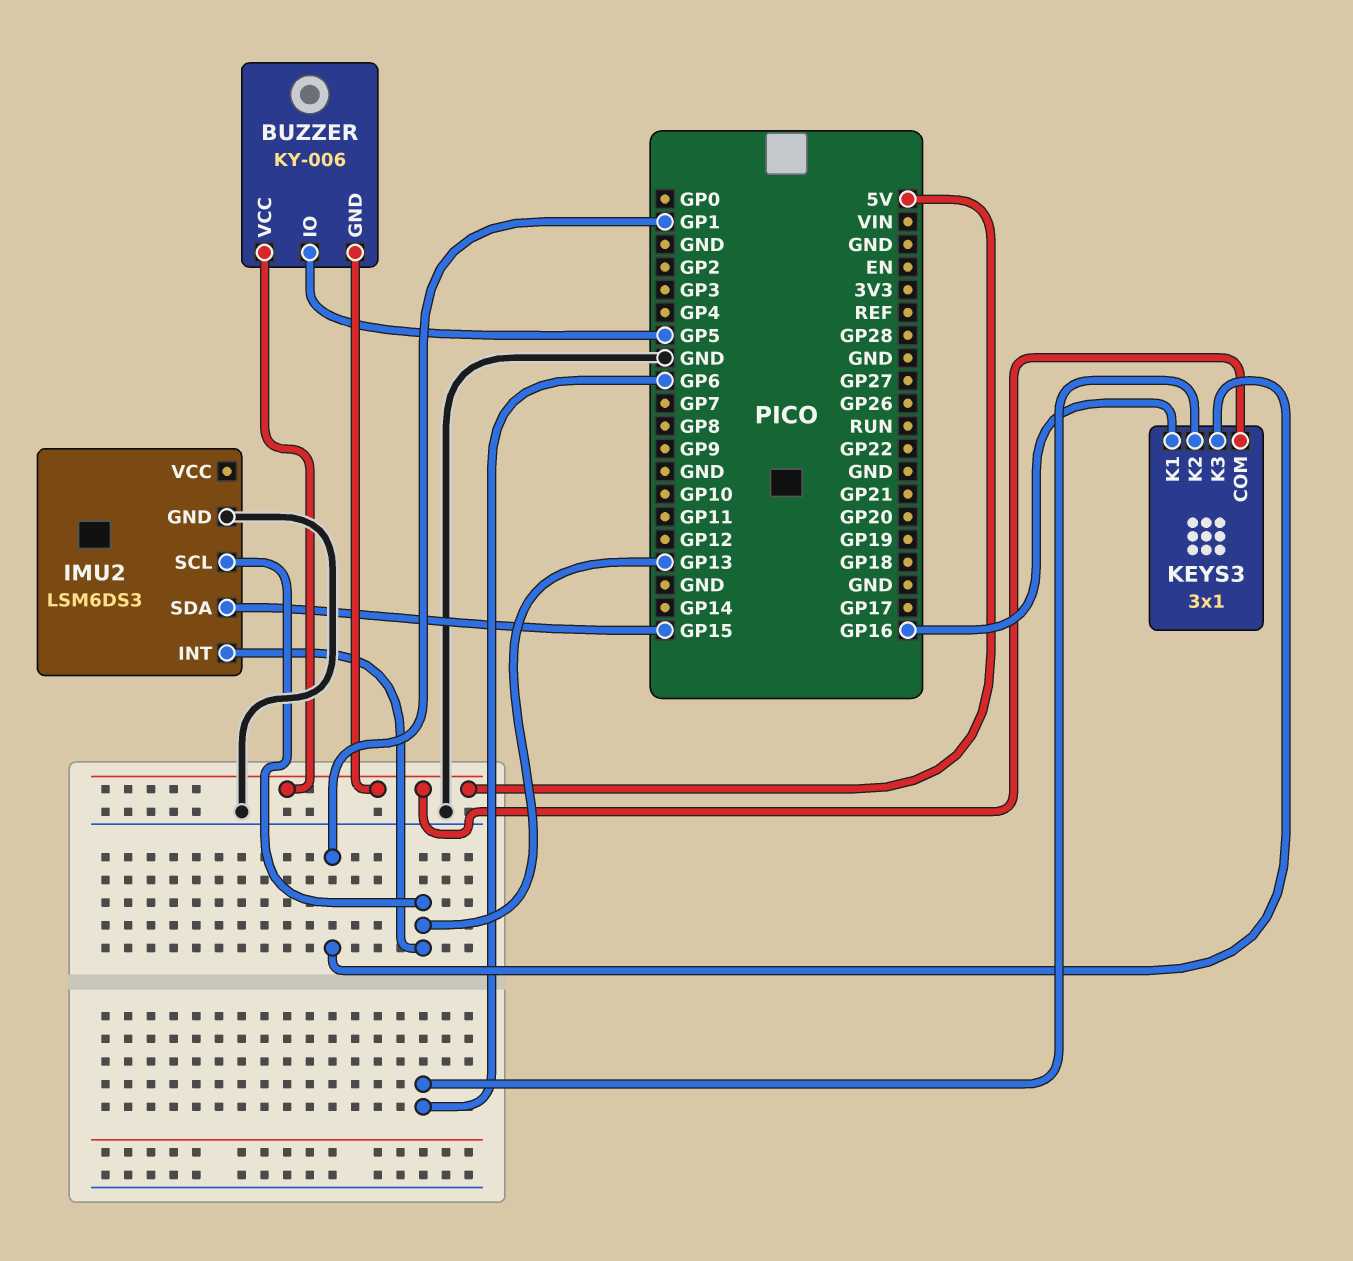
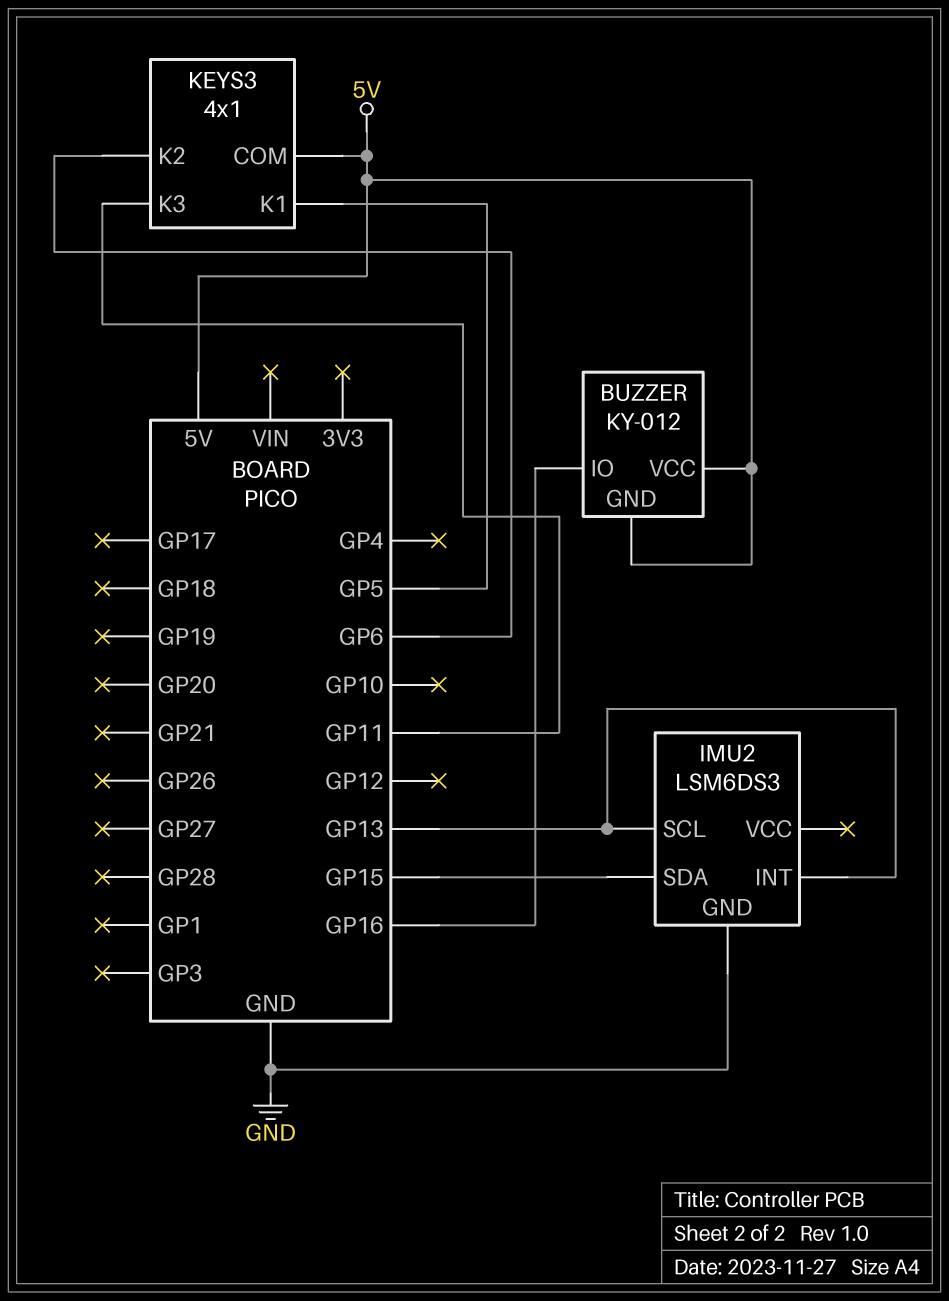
BUZZER: KY-006 -> KY-012
BUZZER pin IO: GP5 -> GP16
KEYS3: 3x1 -> 4x1
KEYS3 pin K1: GP16 -> GP5
KEYS3 pin K3: GP1 -> GP11

